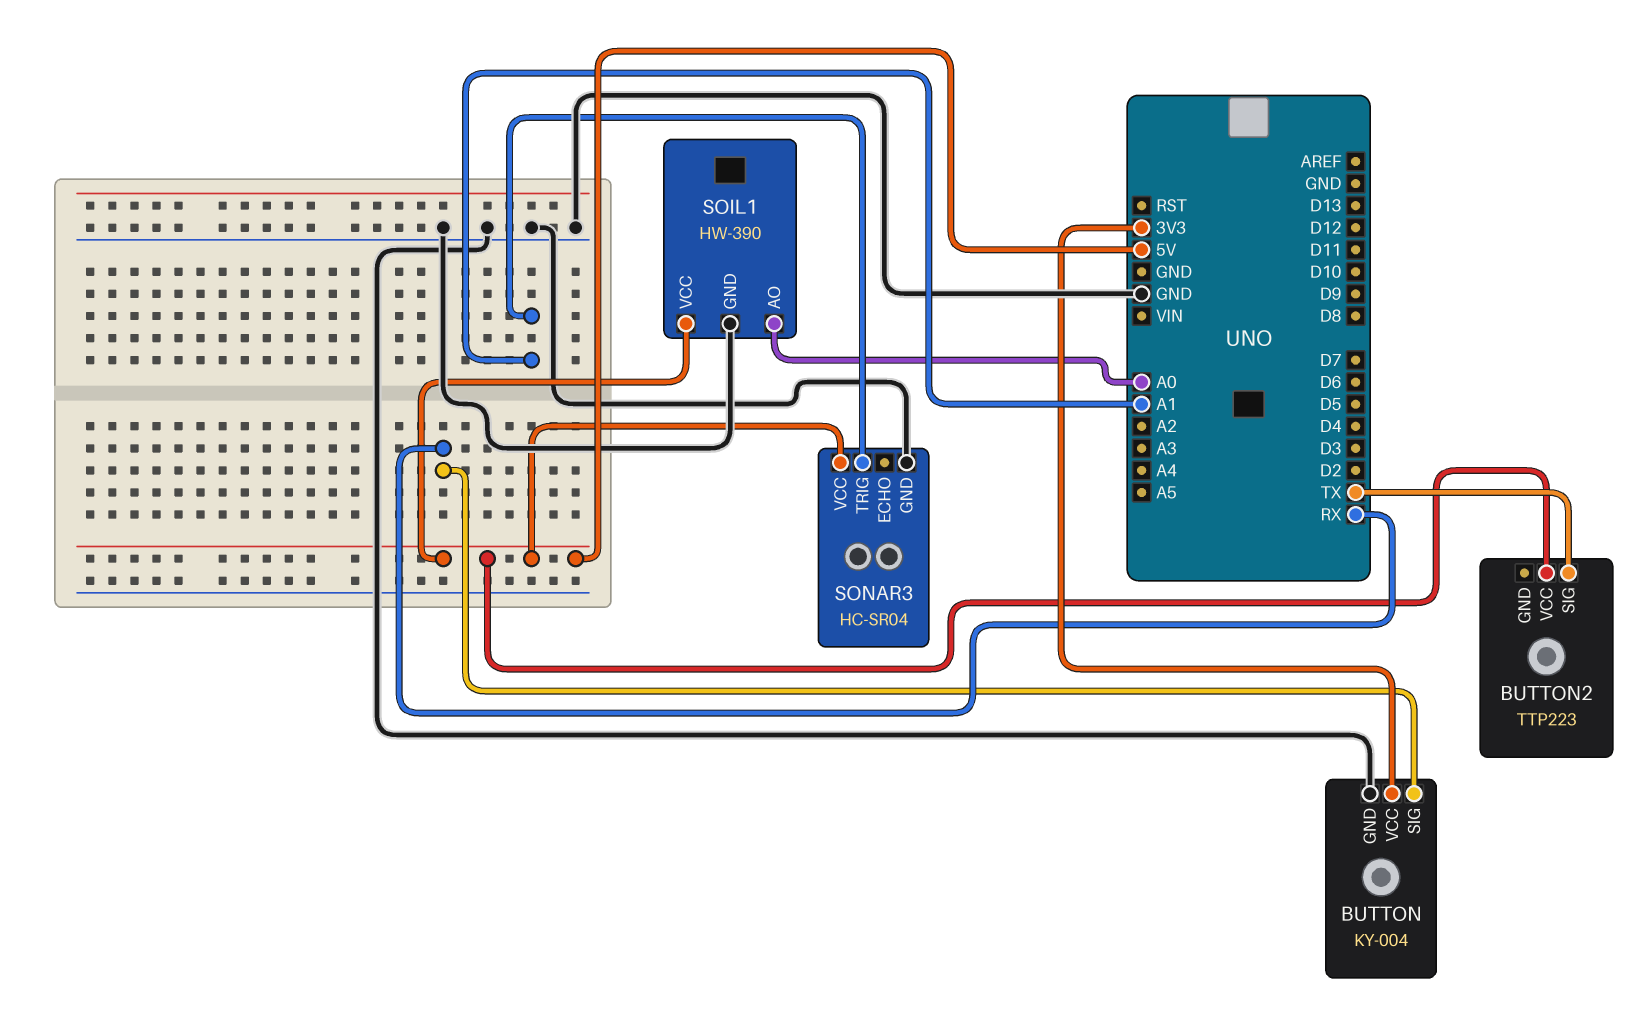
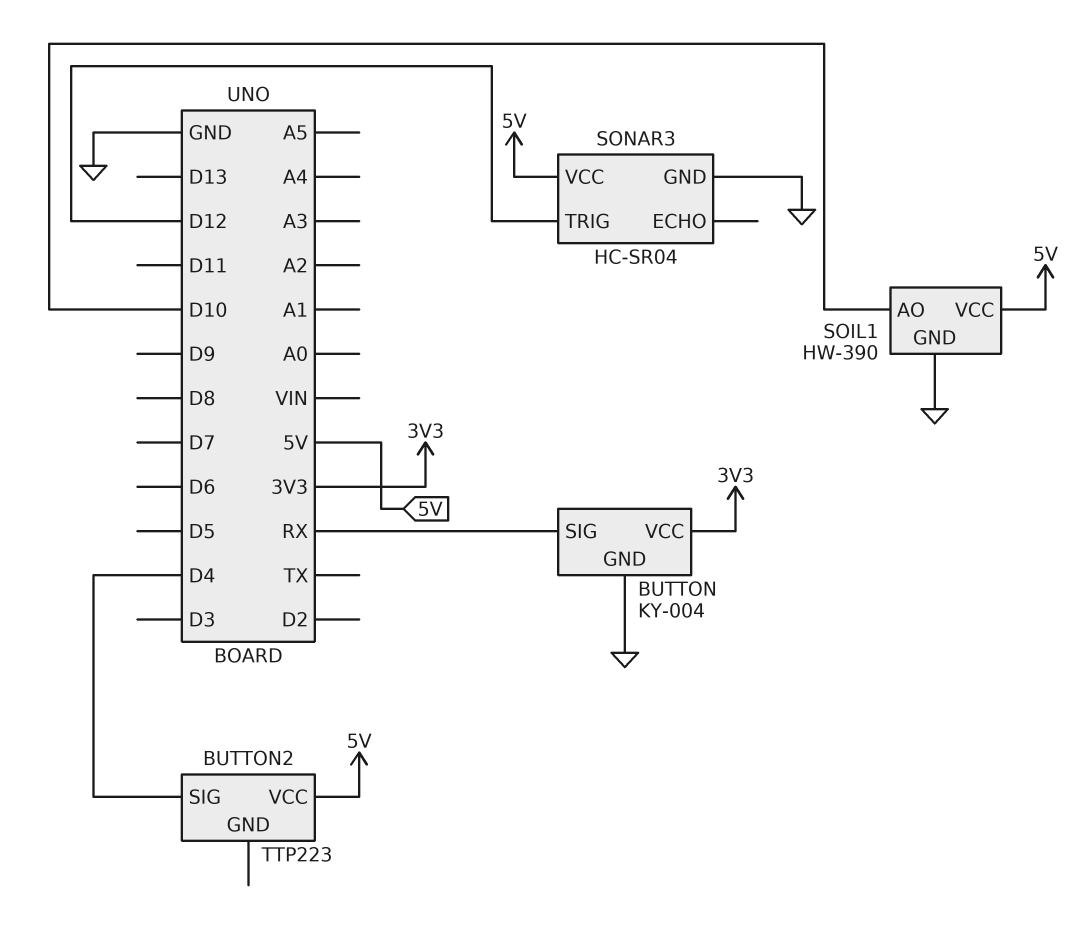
BUTTON2 pin SIG: TX -> D4
SOIL1 pin AO: A0 -> D10
SONAR3 pin TRIG: A1 -> D12

